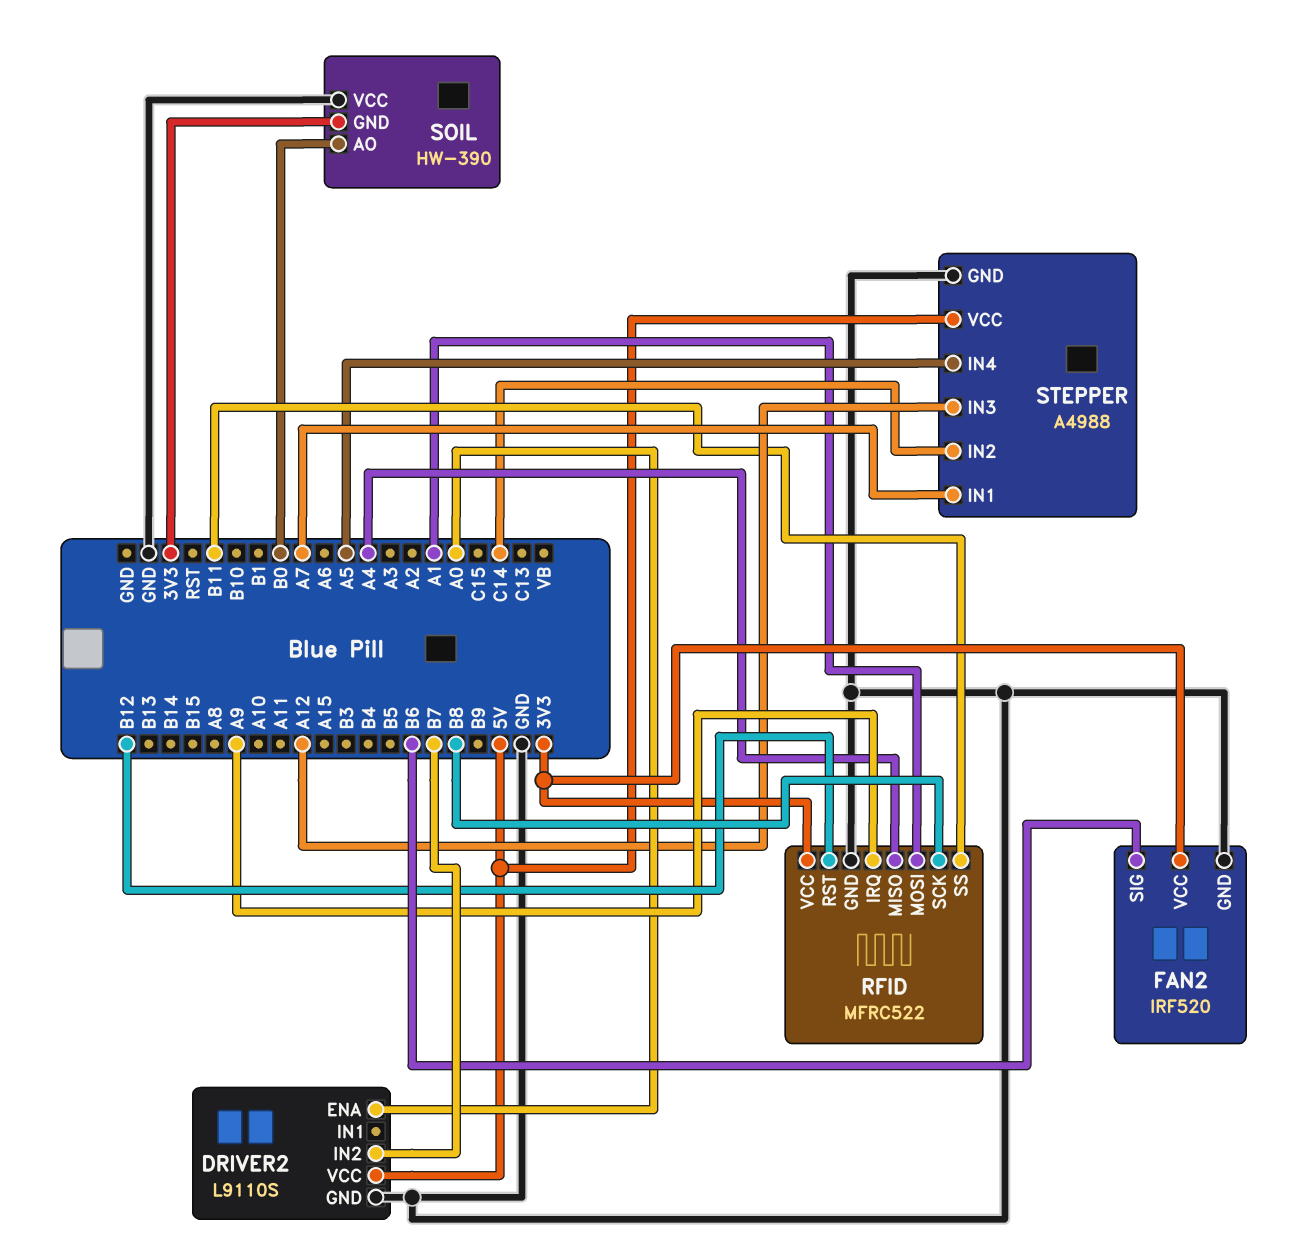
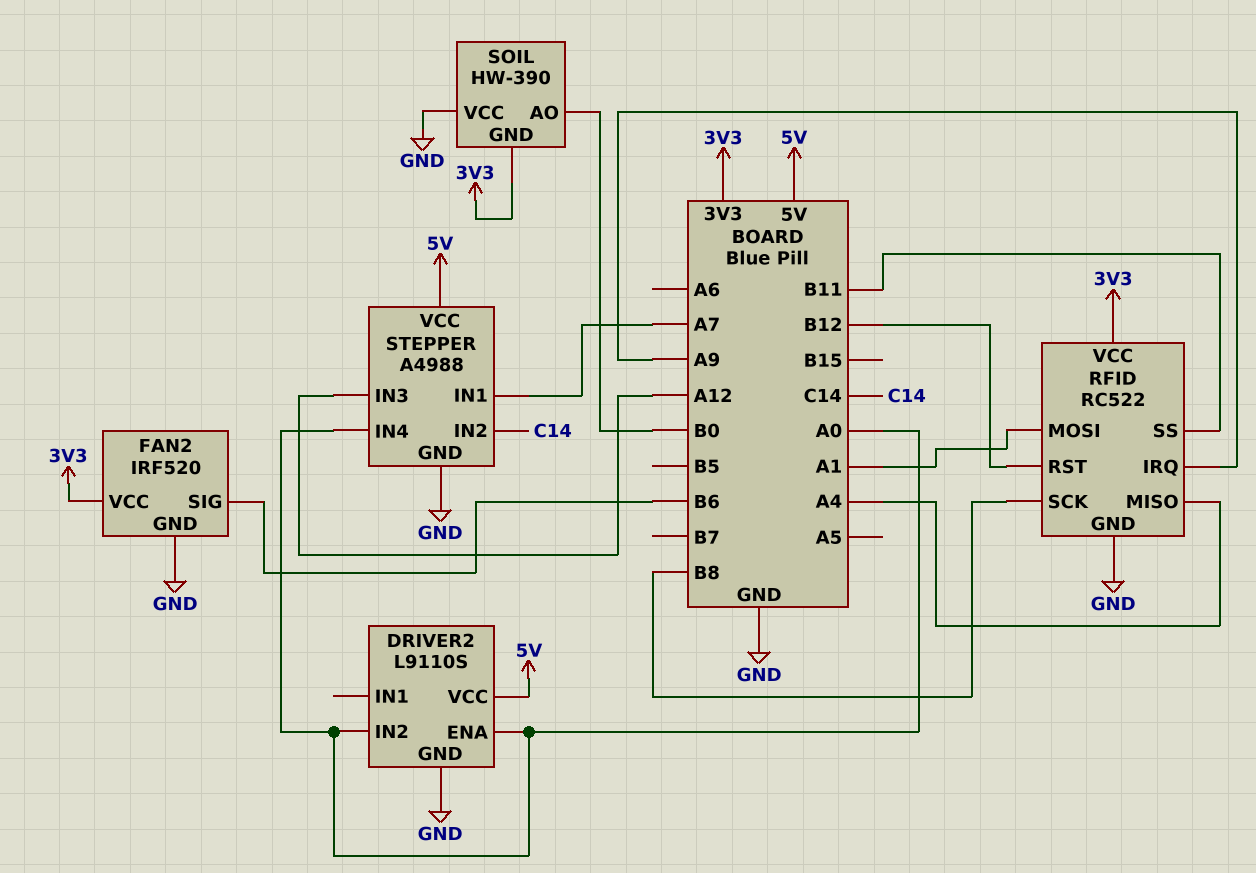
DRIVER2 pin IN2: B7 -> A0
RFID: MFRC522 -> RC522
STEPPER pin IN4: A5 -> A0

